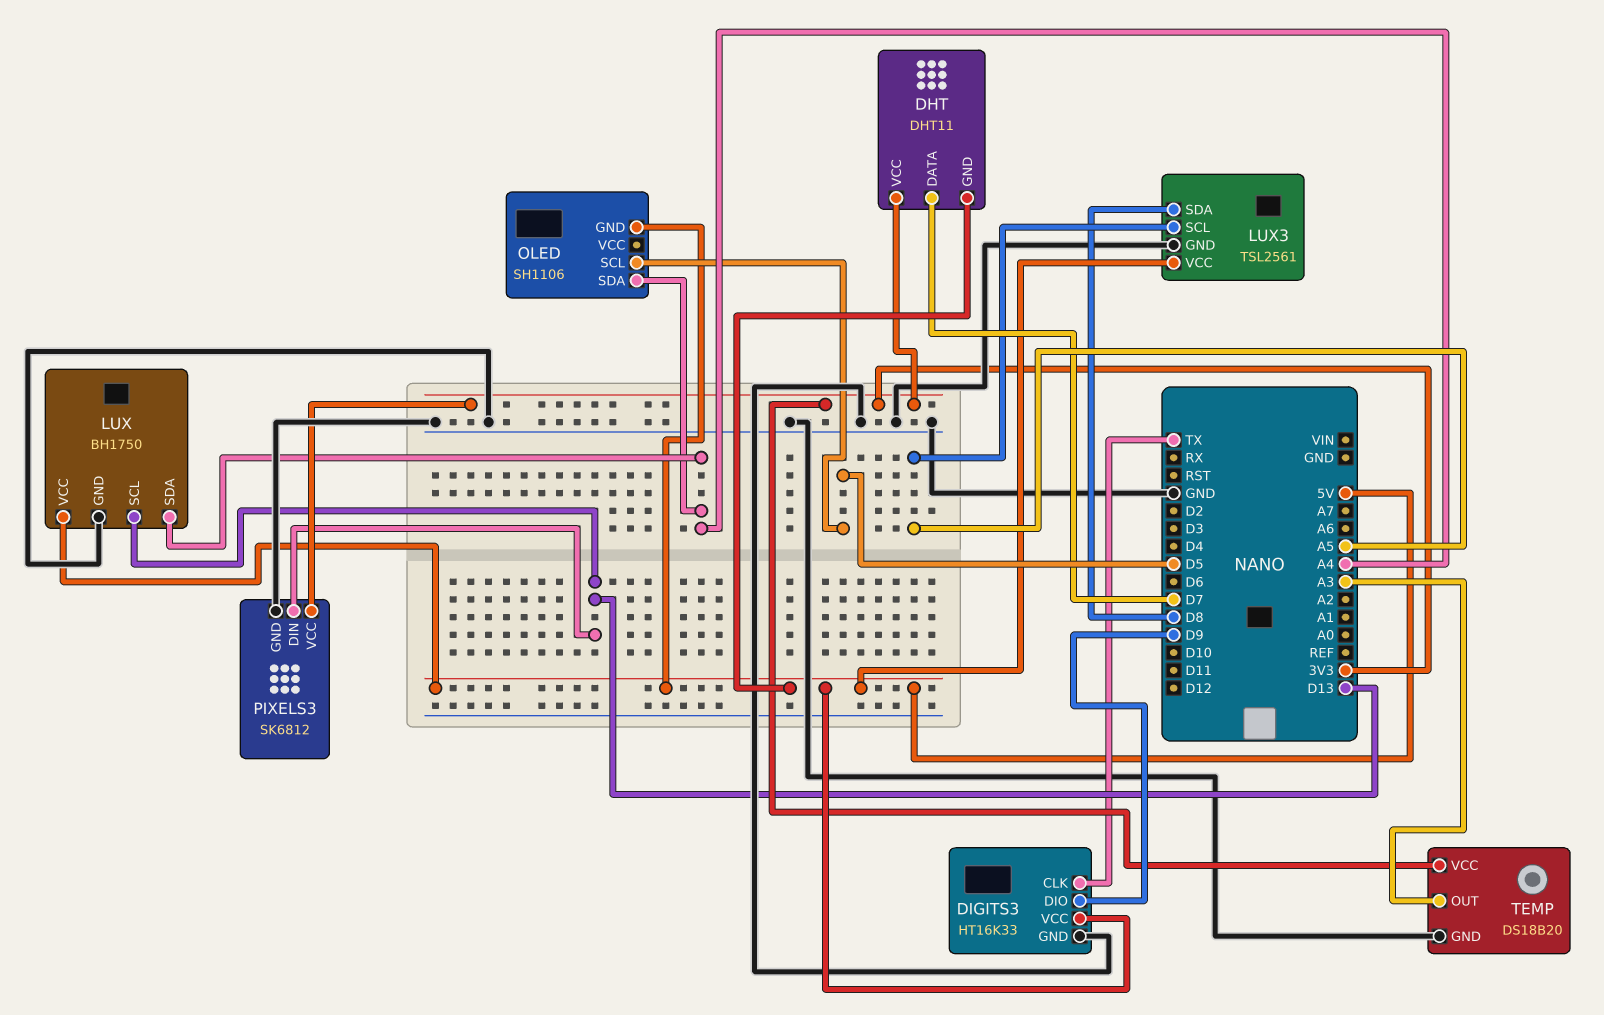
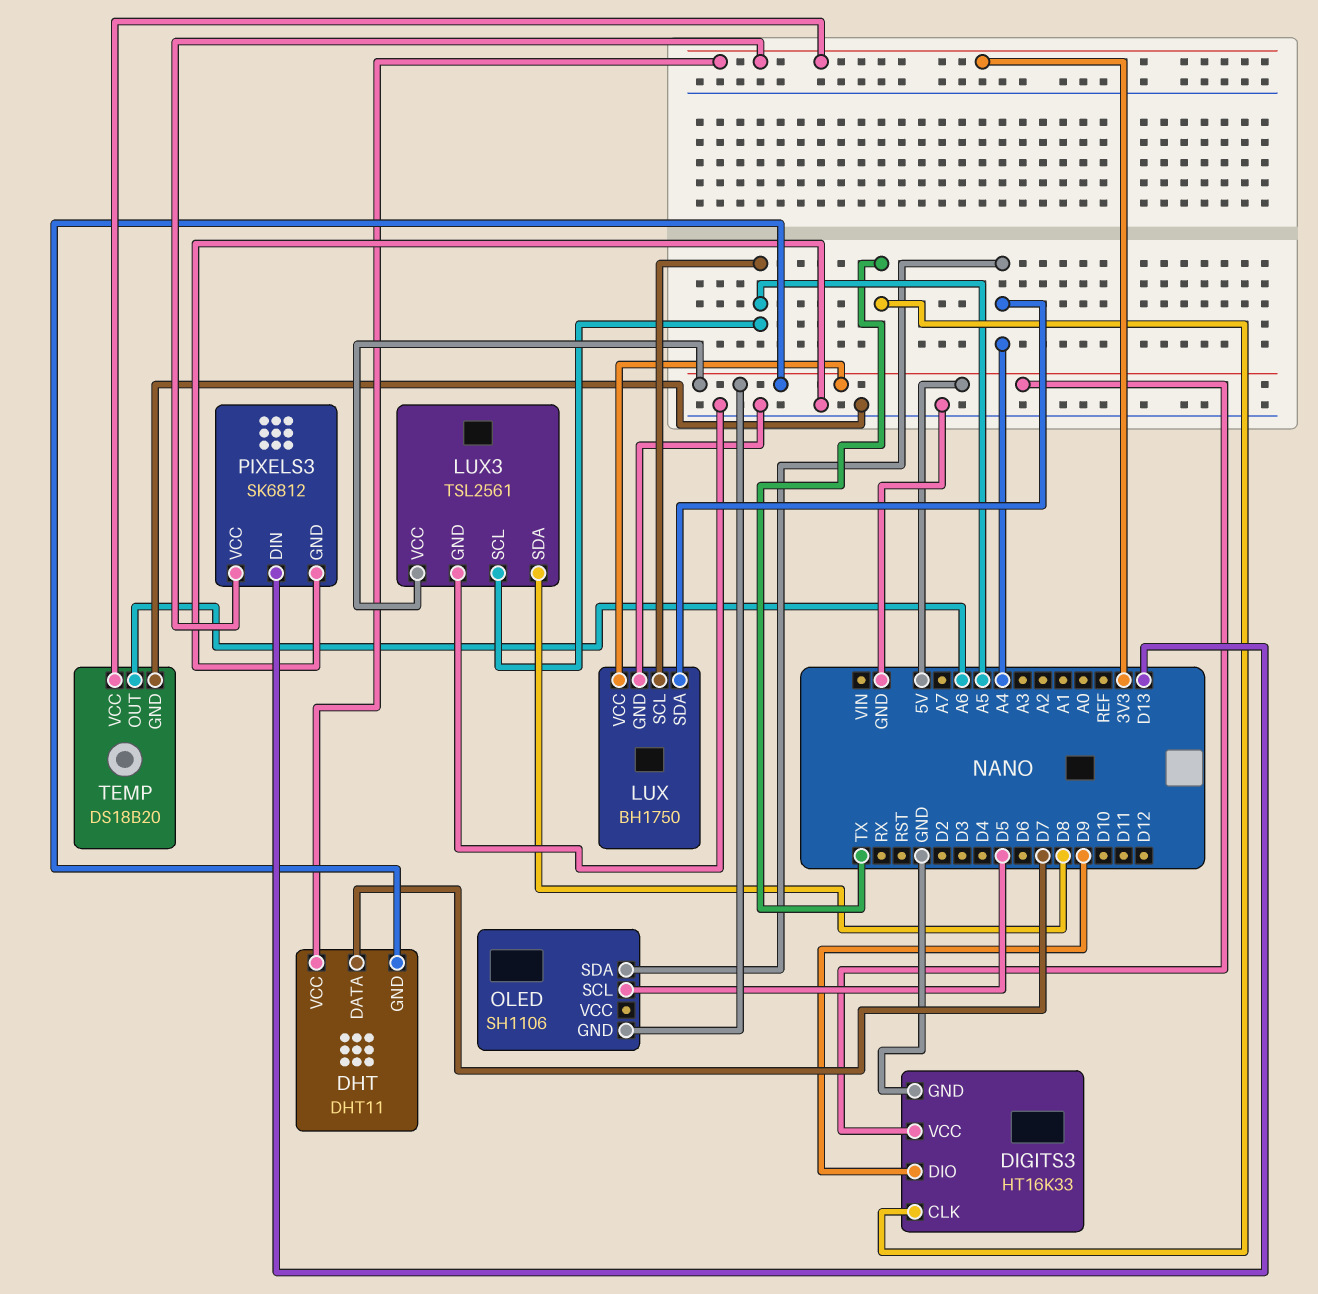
LUX pin SCL: D13 -> A5
TEMP pin OUT: A3 -> A6

